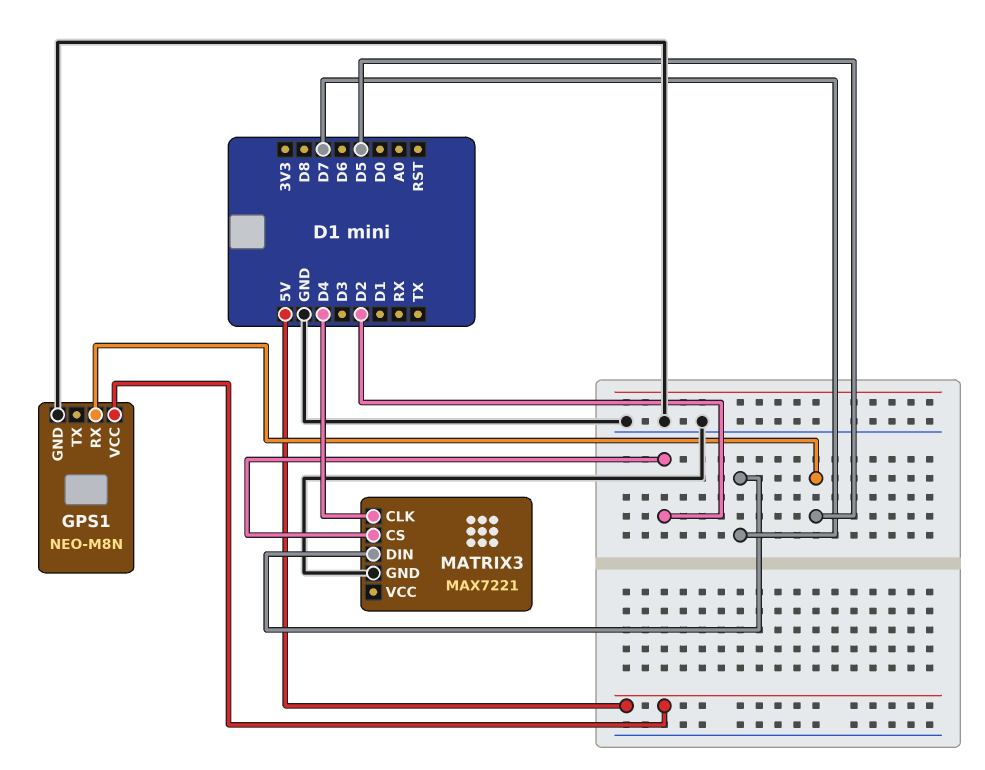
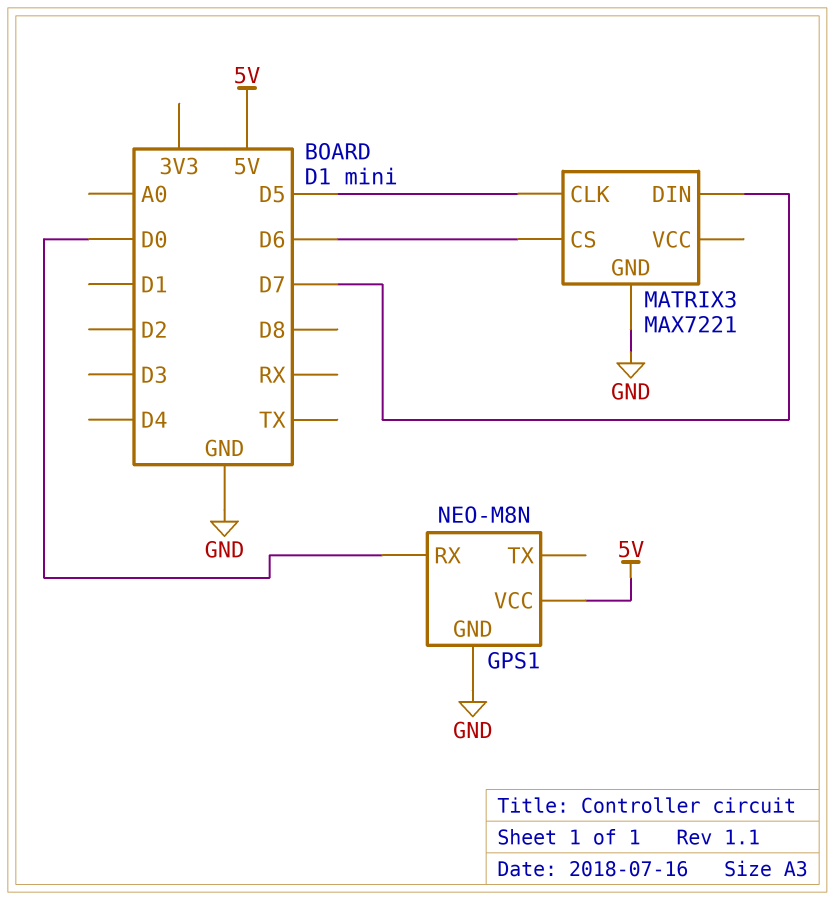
GPS1 pin RX: D5 -> D0
MATRIX3 pin CLK: D4 -> D5
MATRIX3 pin CS: D2 -> D6

